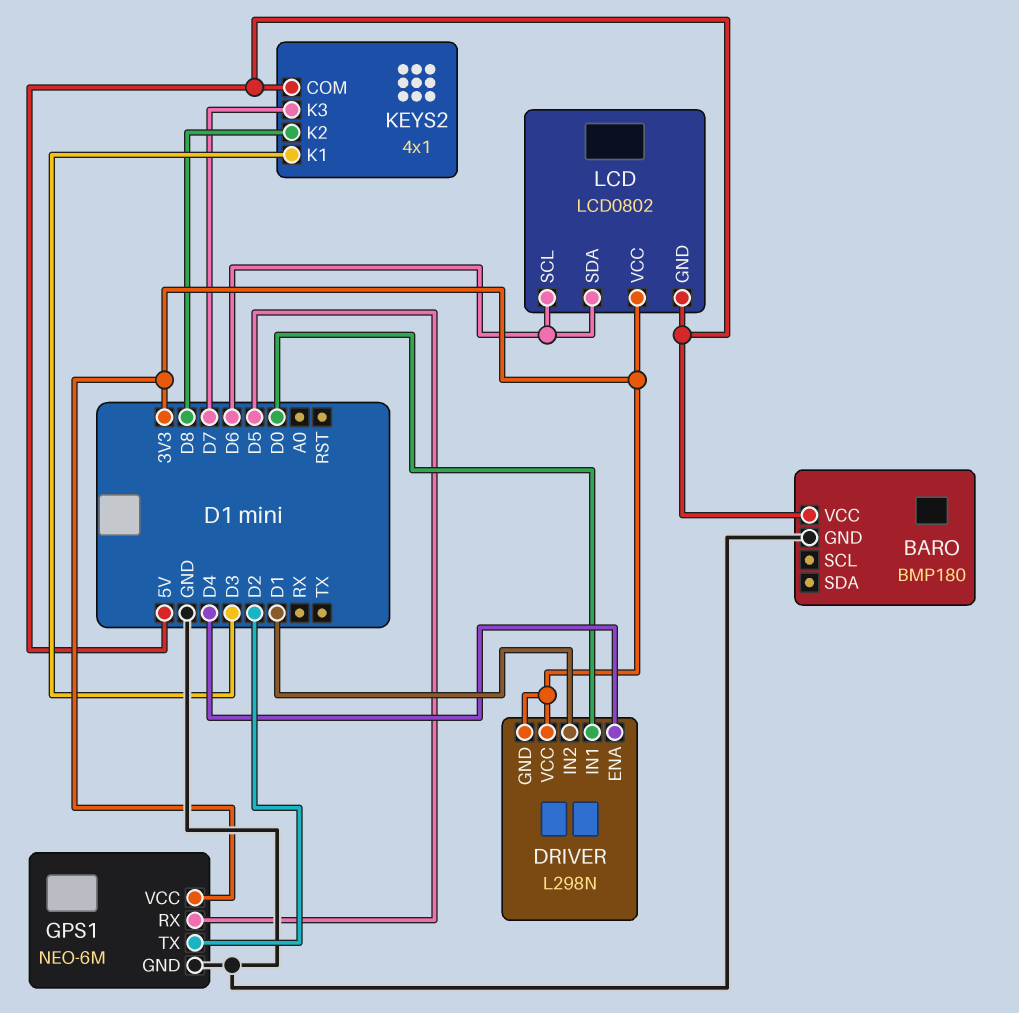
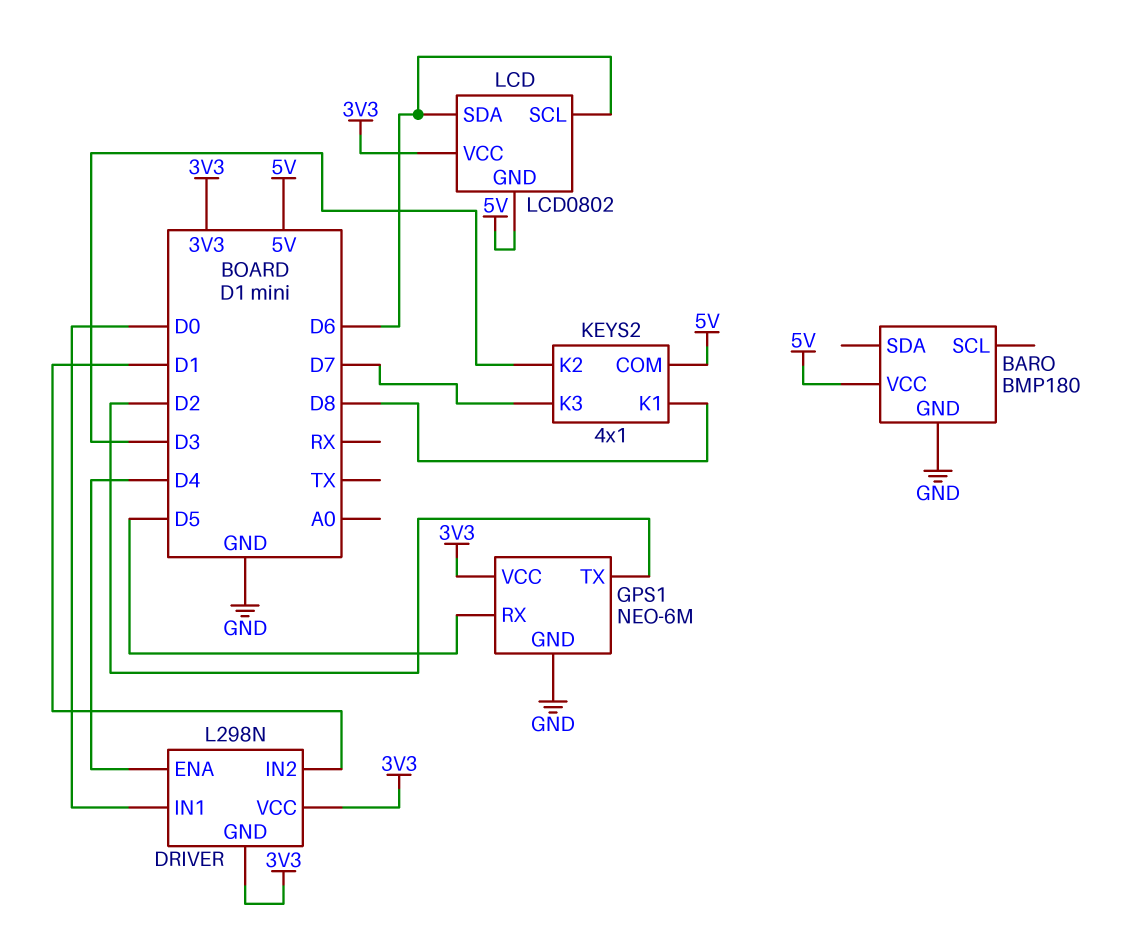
KEYS2 pin K1: D3 -> D8
KEYS2 pin K2: D8 -> D3

